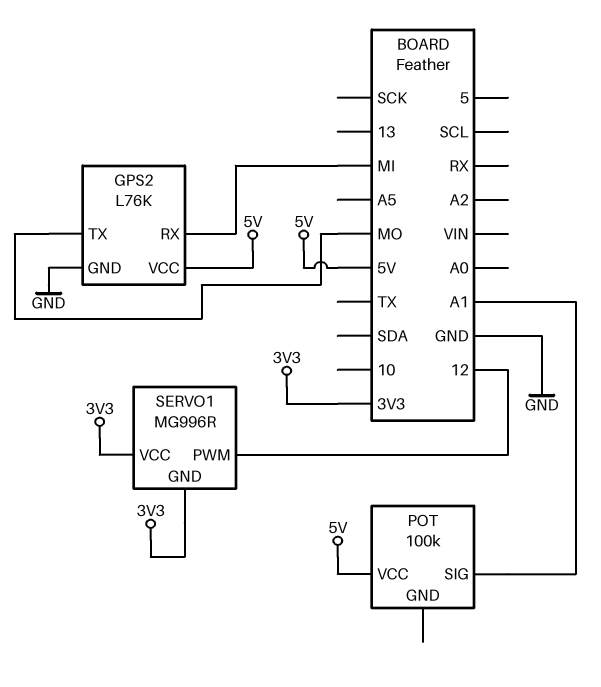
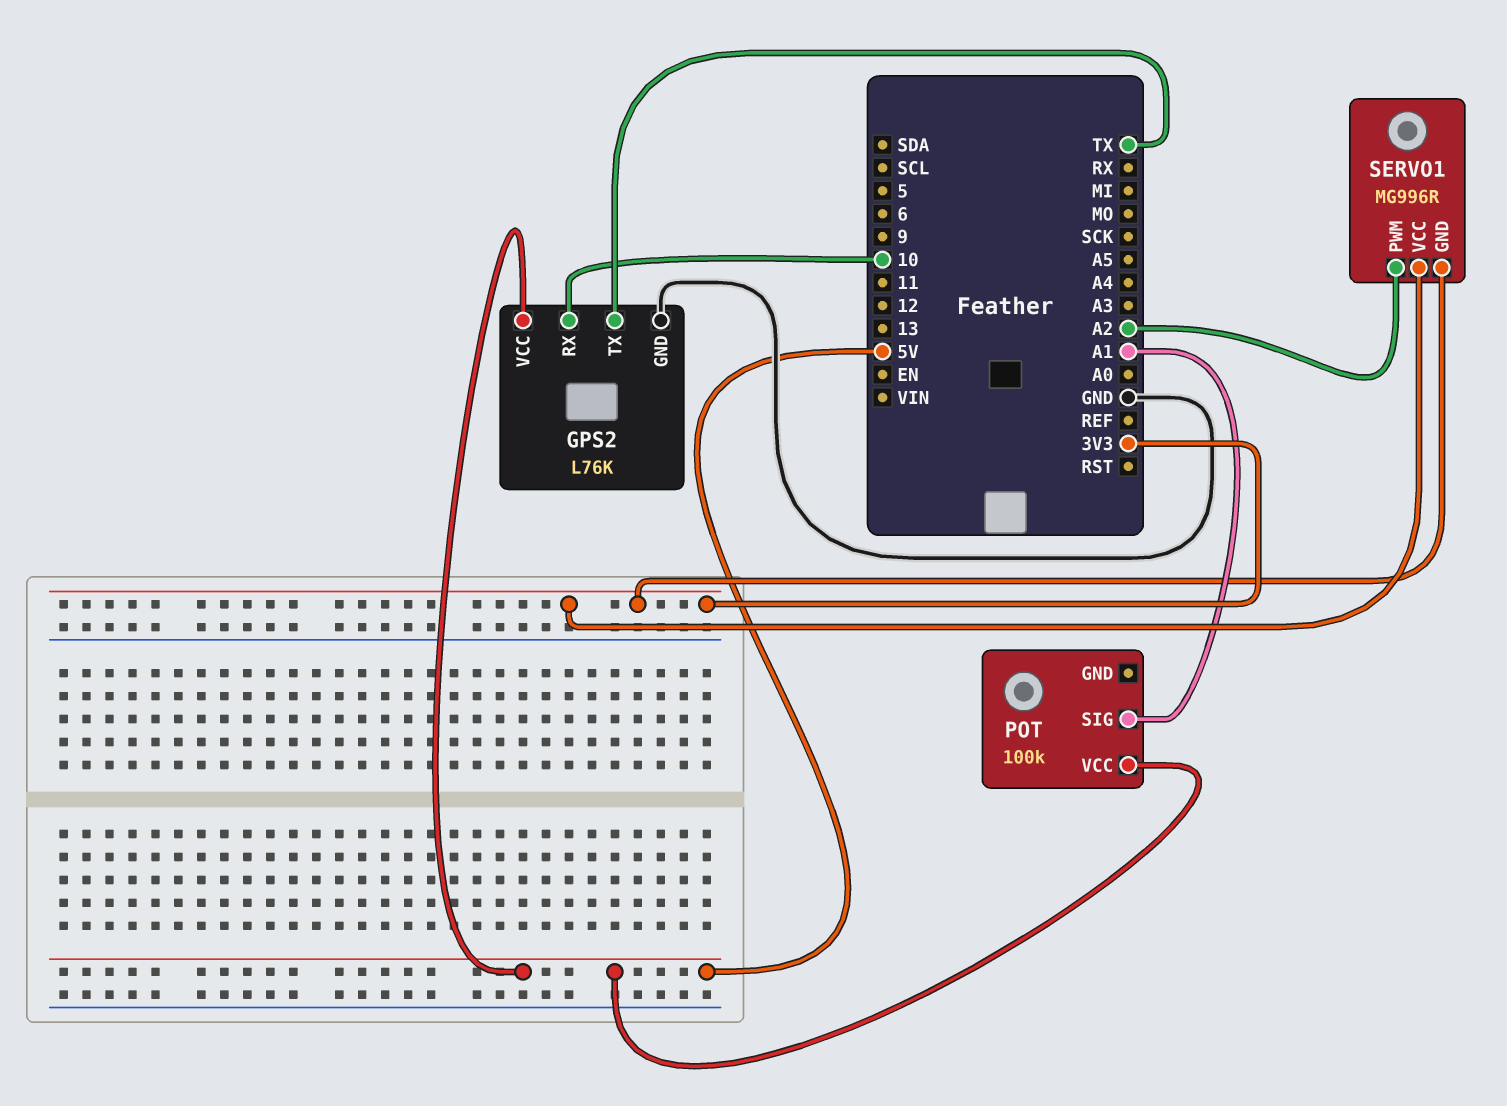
GPS2 pin RX: MI -> 10
GPS2 pin TX: MO -> TX
SERVO1 pin PWM: 12 -> A2

